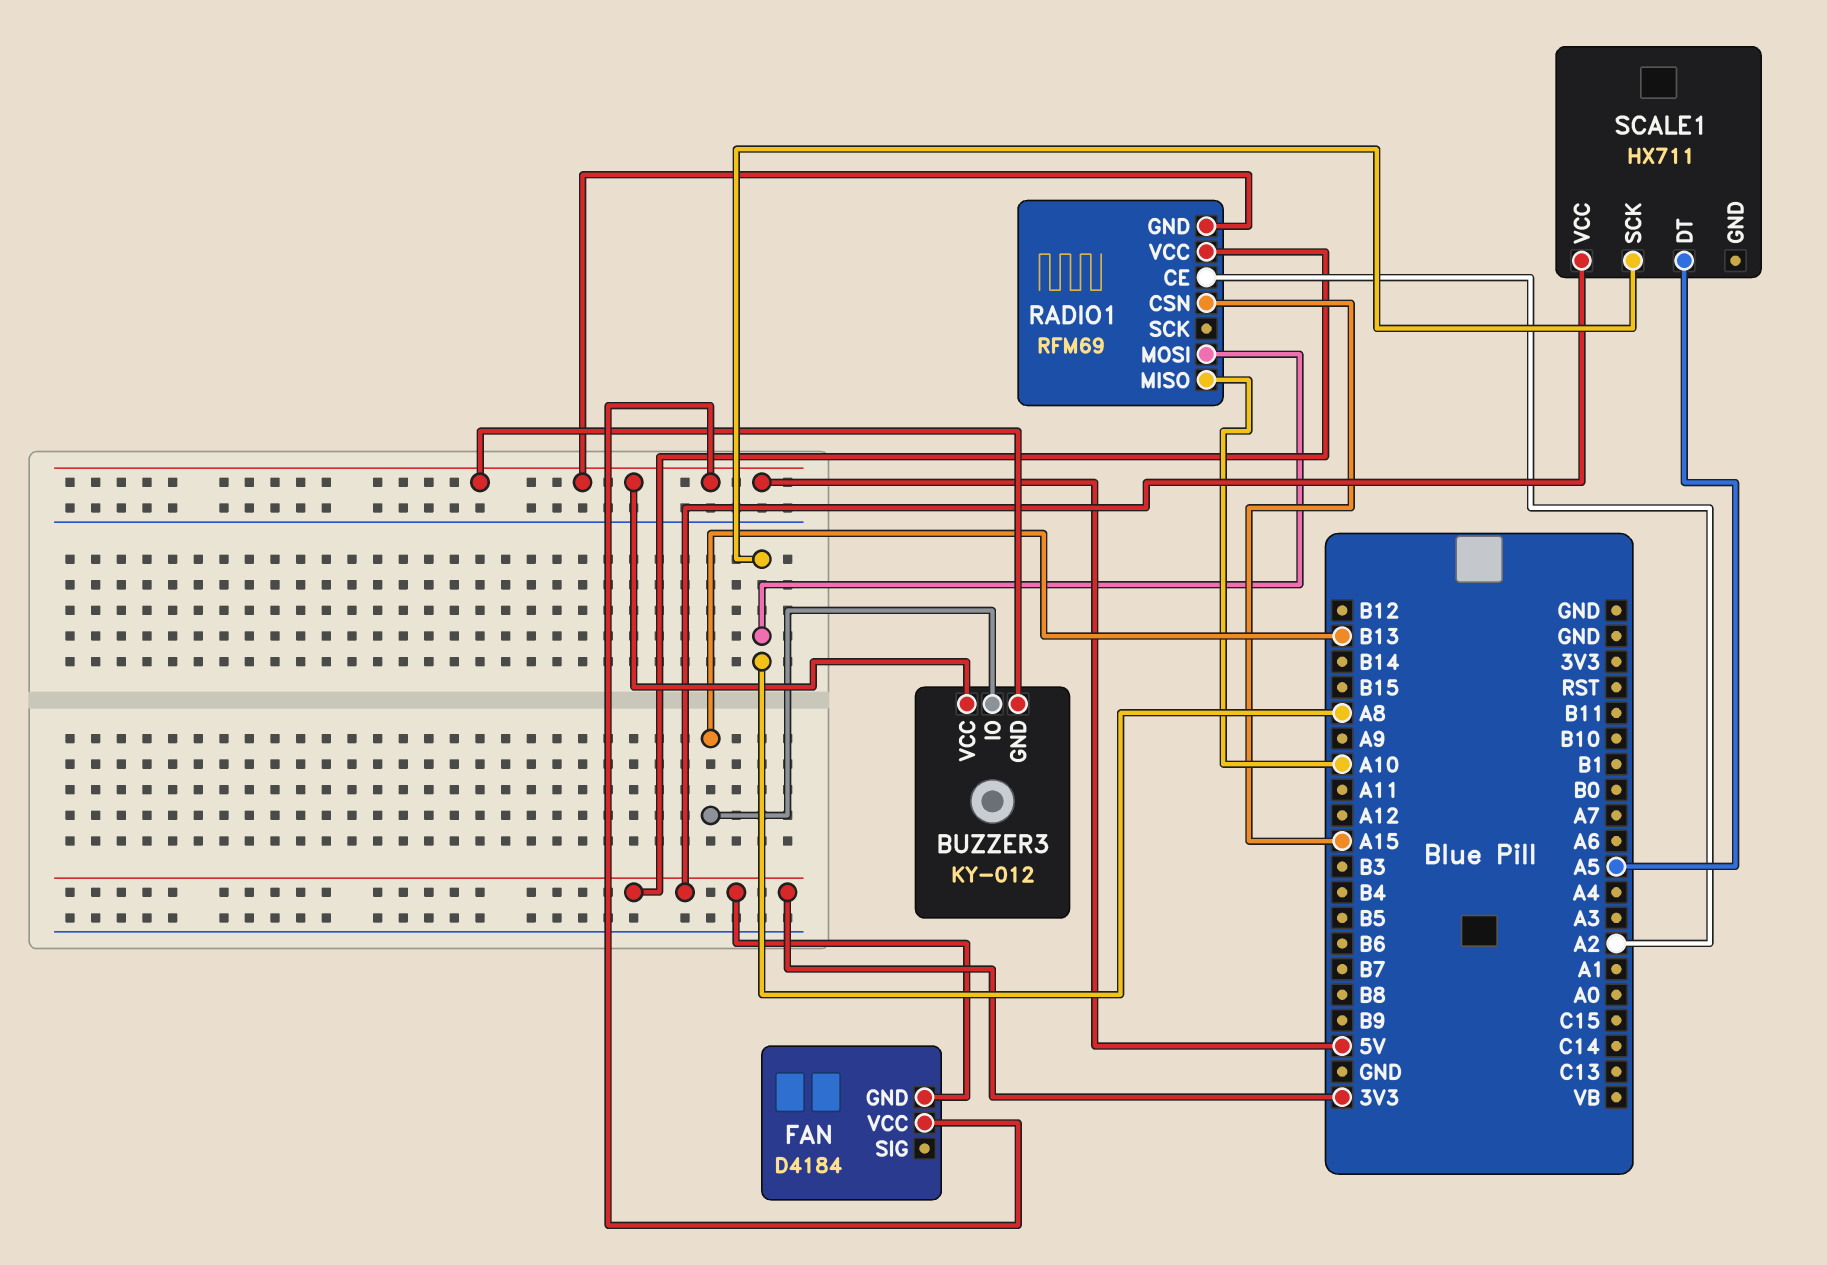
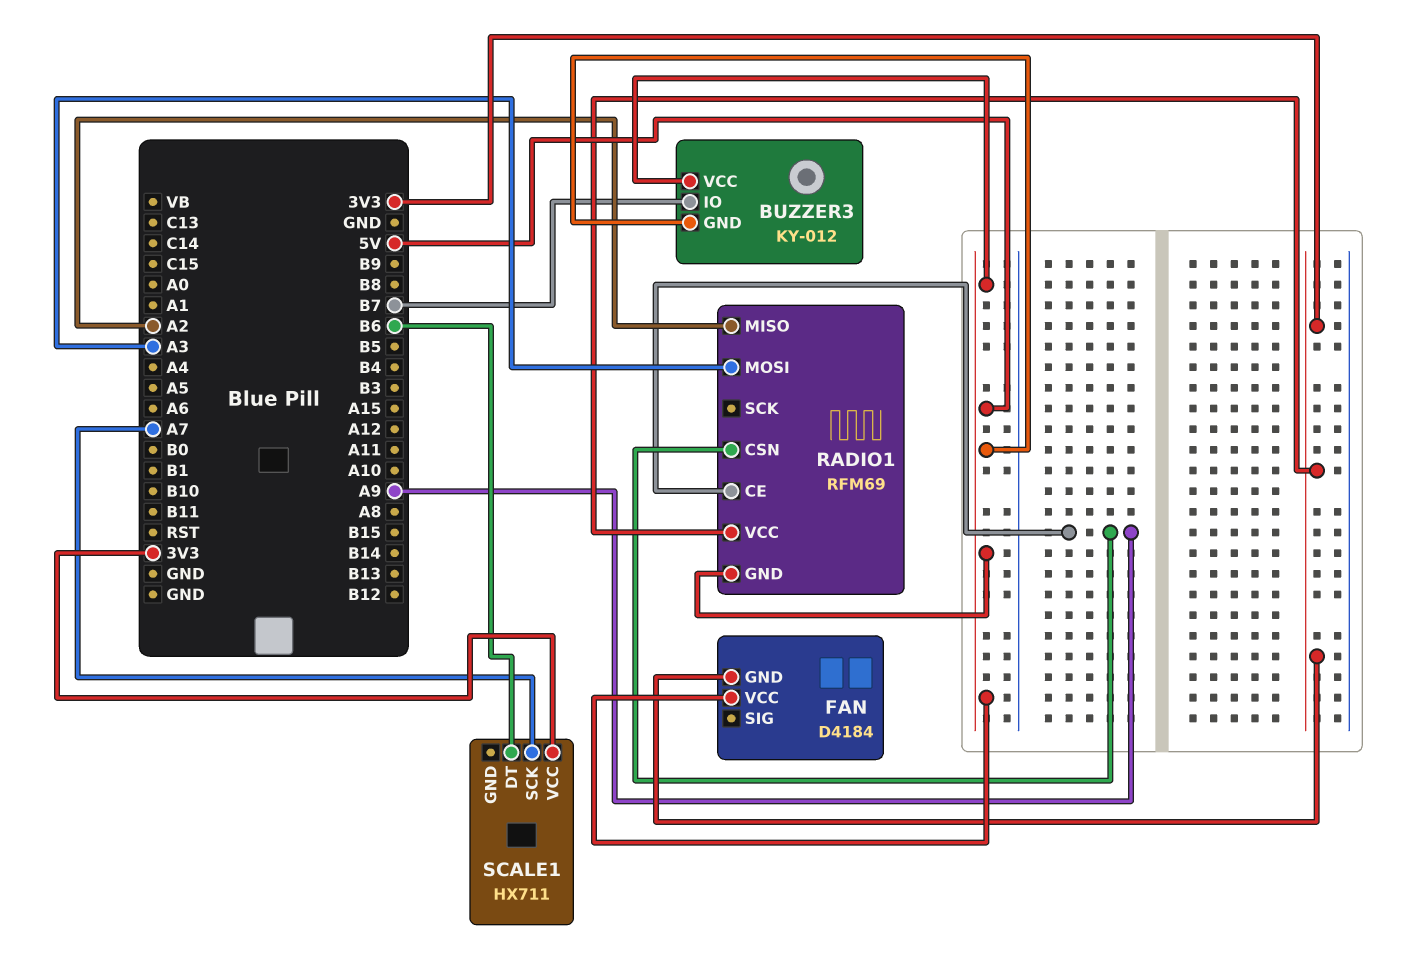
BUZZER3 pin IO: B13 -> B7
RADIO1 pin CE: A2 -> A9
RADIO1 pin CSN: A15 -> A9
RADIO1 pin MISO: A10 -> A2
RADIO1 pin MOSI: A8 -> A3
SCALE1 pin DT: A5 -> B6
SCALE1 pin SCK: A8 -> A7

